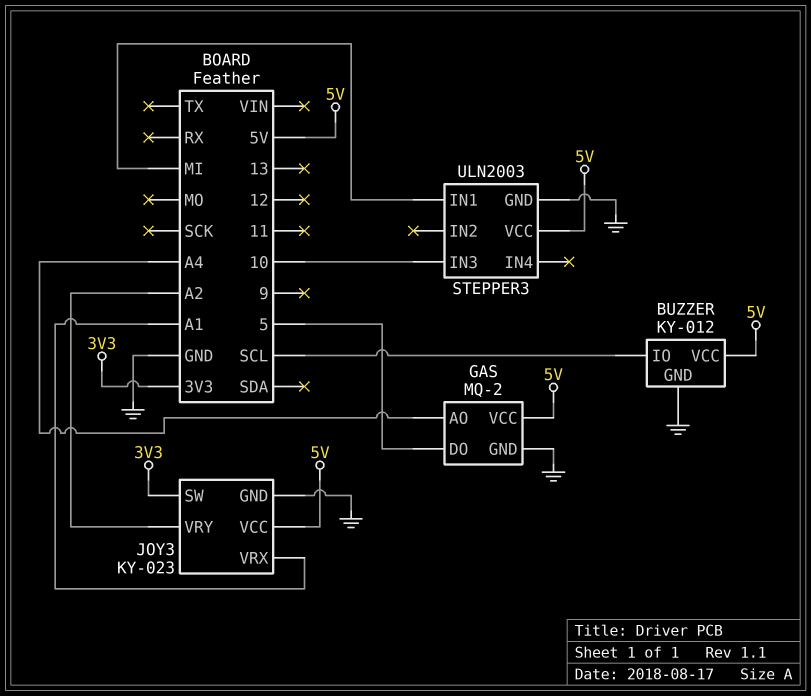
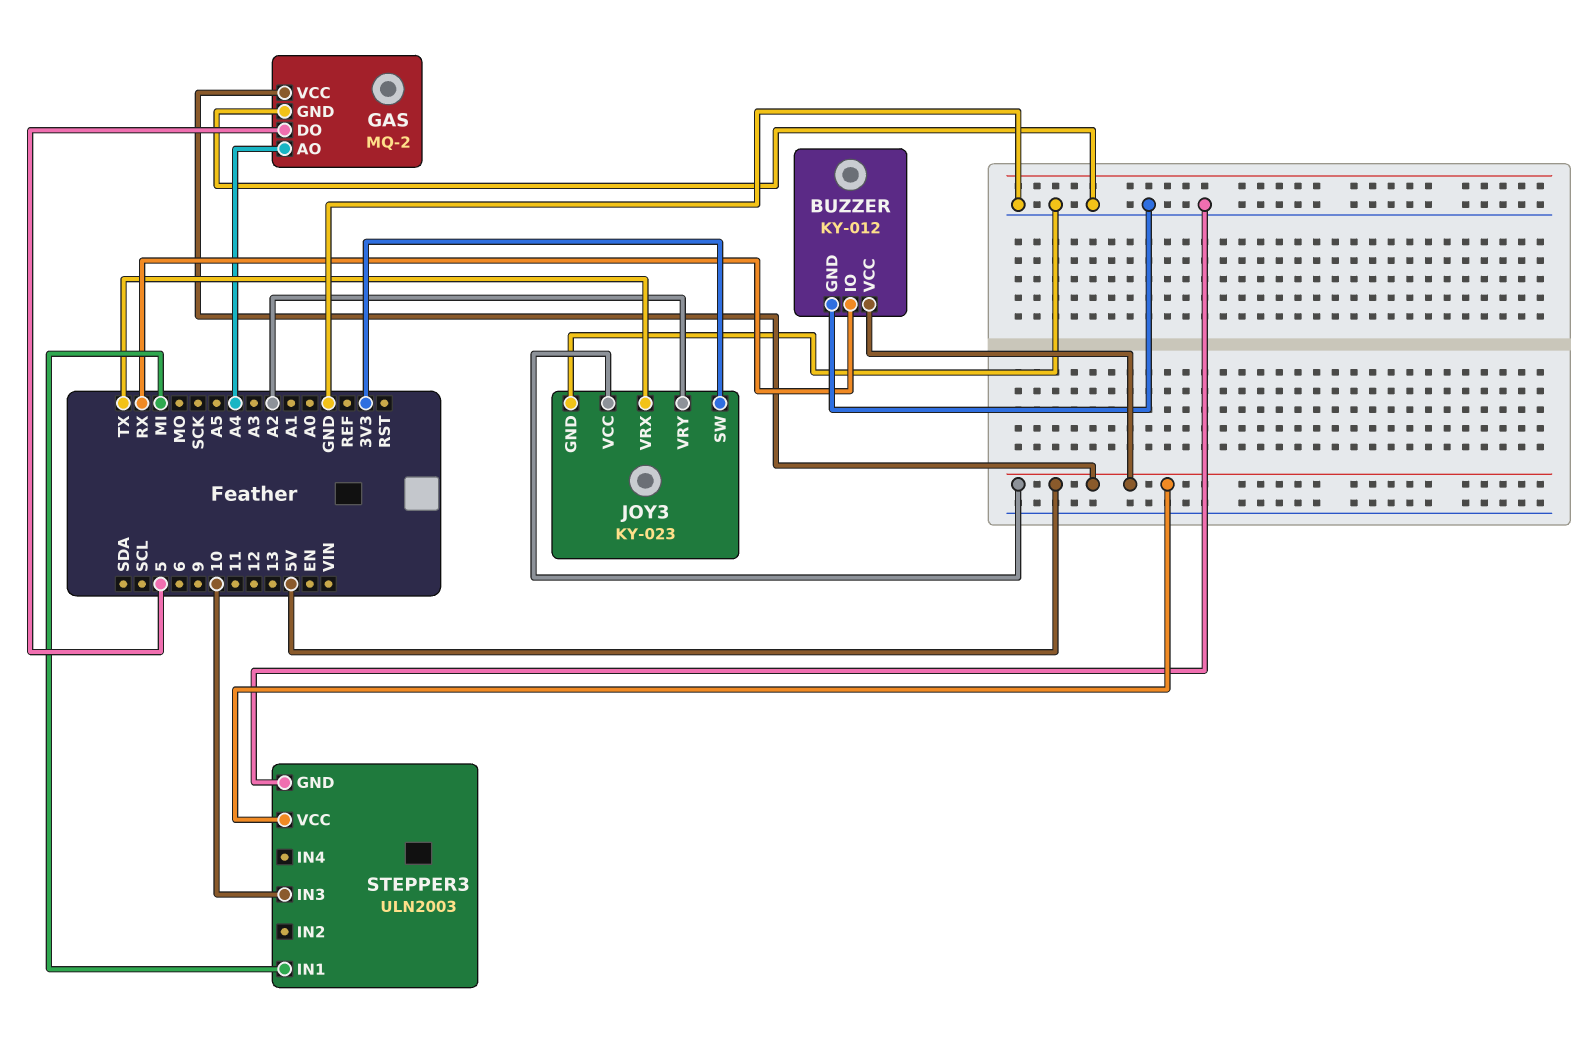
BUZZER pin IO: SCL -> RX
JOY3 pin VRX: A1 -> TX

